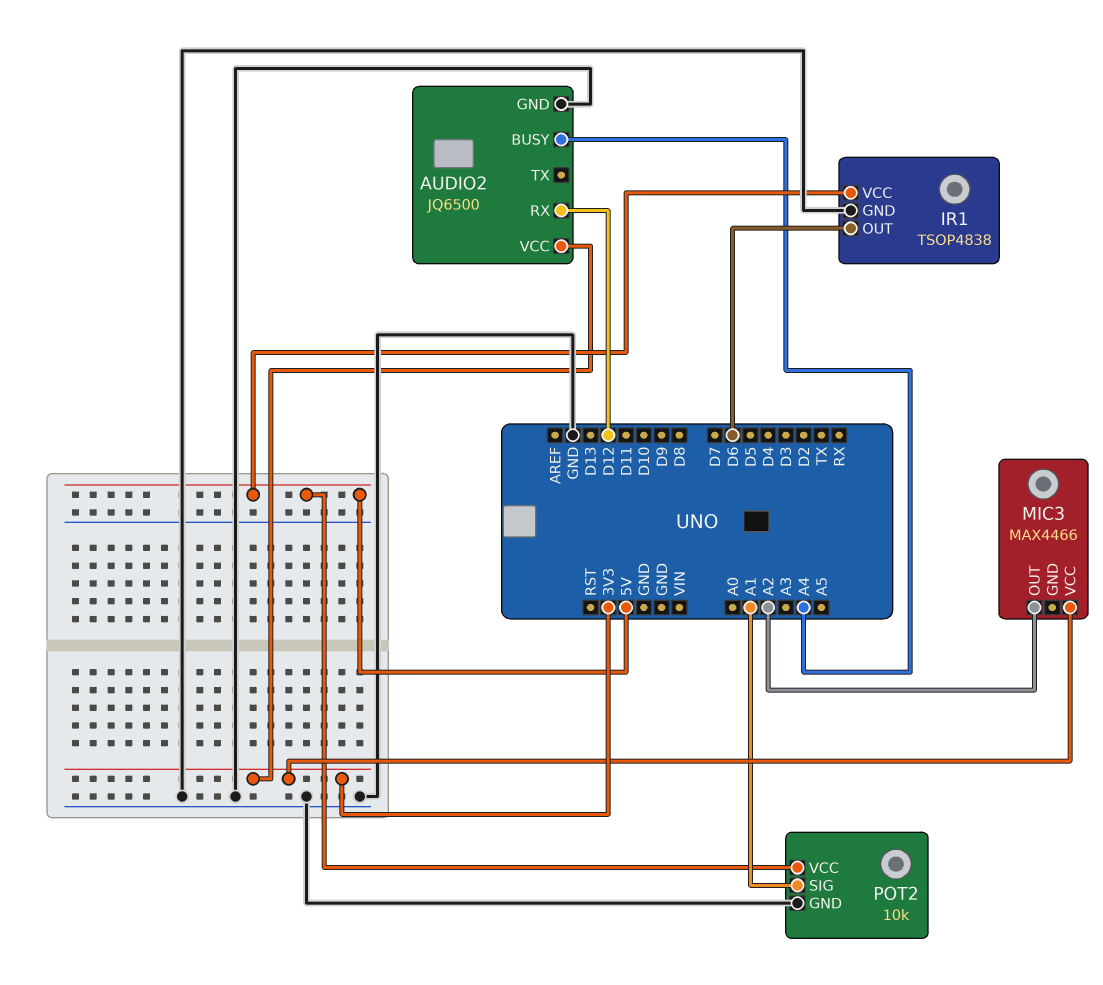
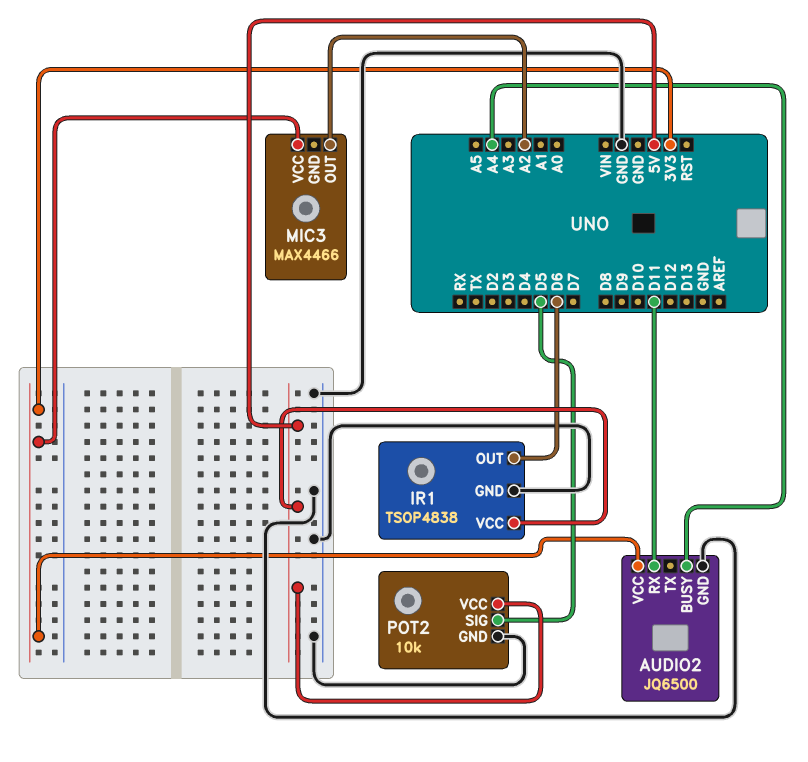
AUDIO2 pin RX: D12 -> D11
POT2 pin SIG: A1 -> D5

